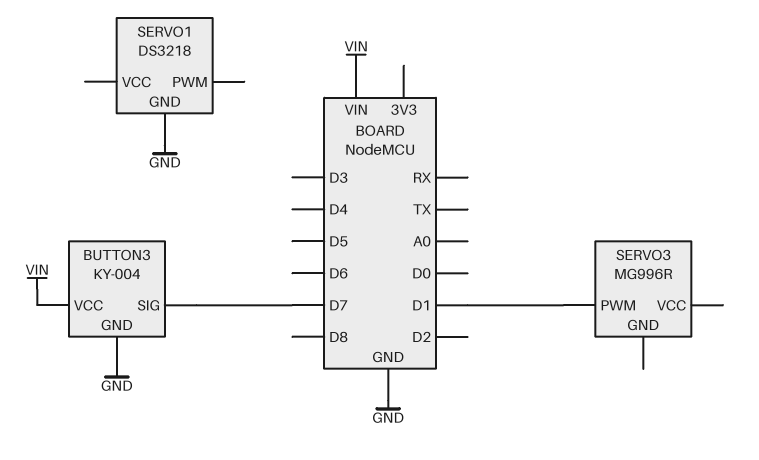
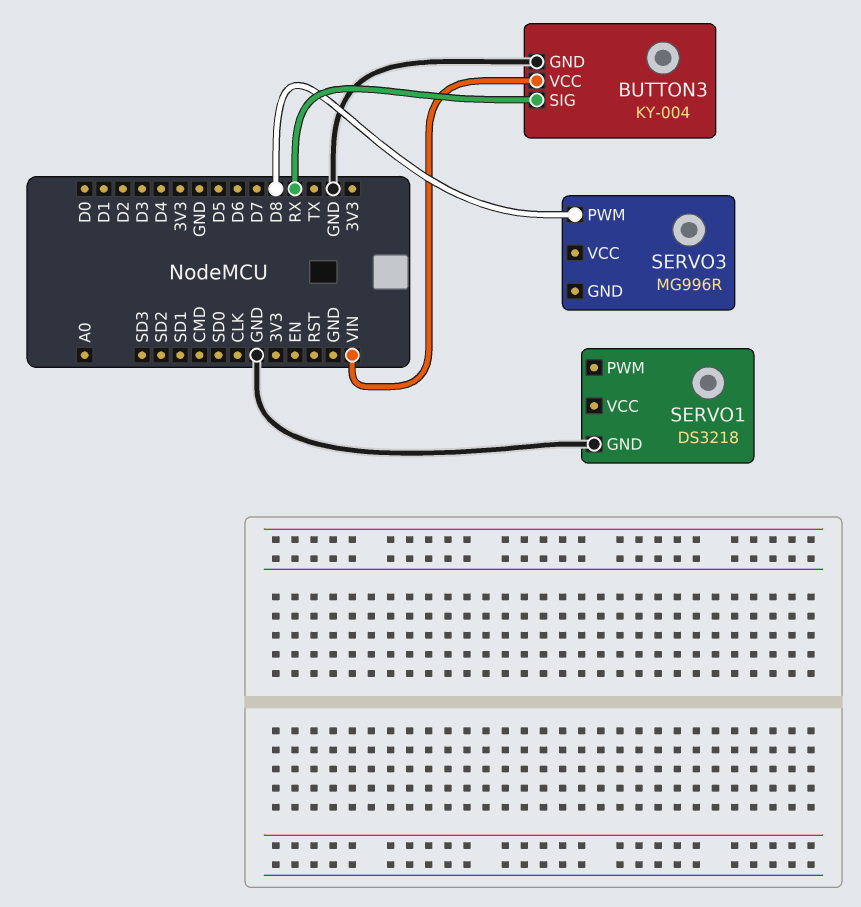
BUTTON3 pin SIG: D7 -> RX
SERVO3 pin PWM: D1 -> D8

